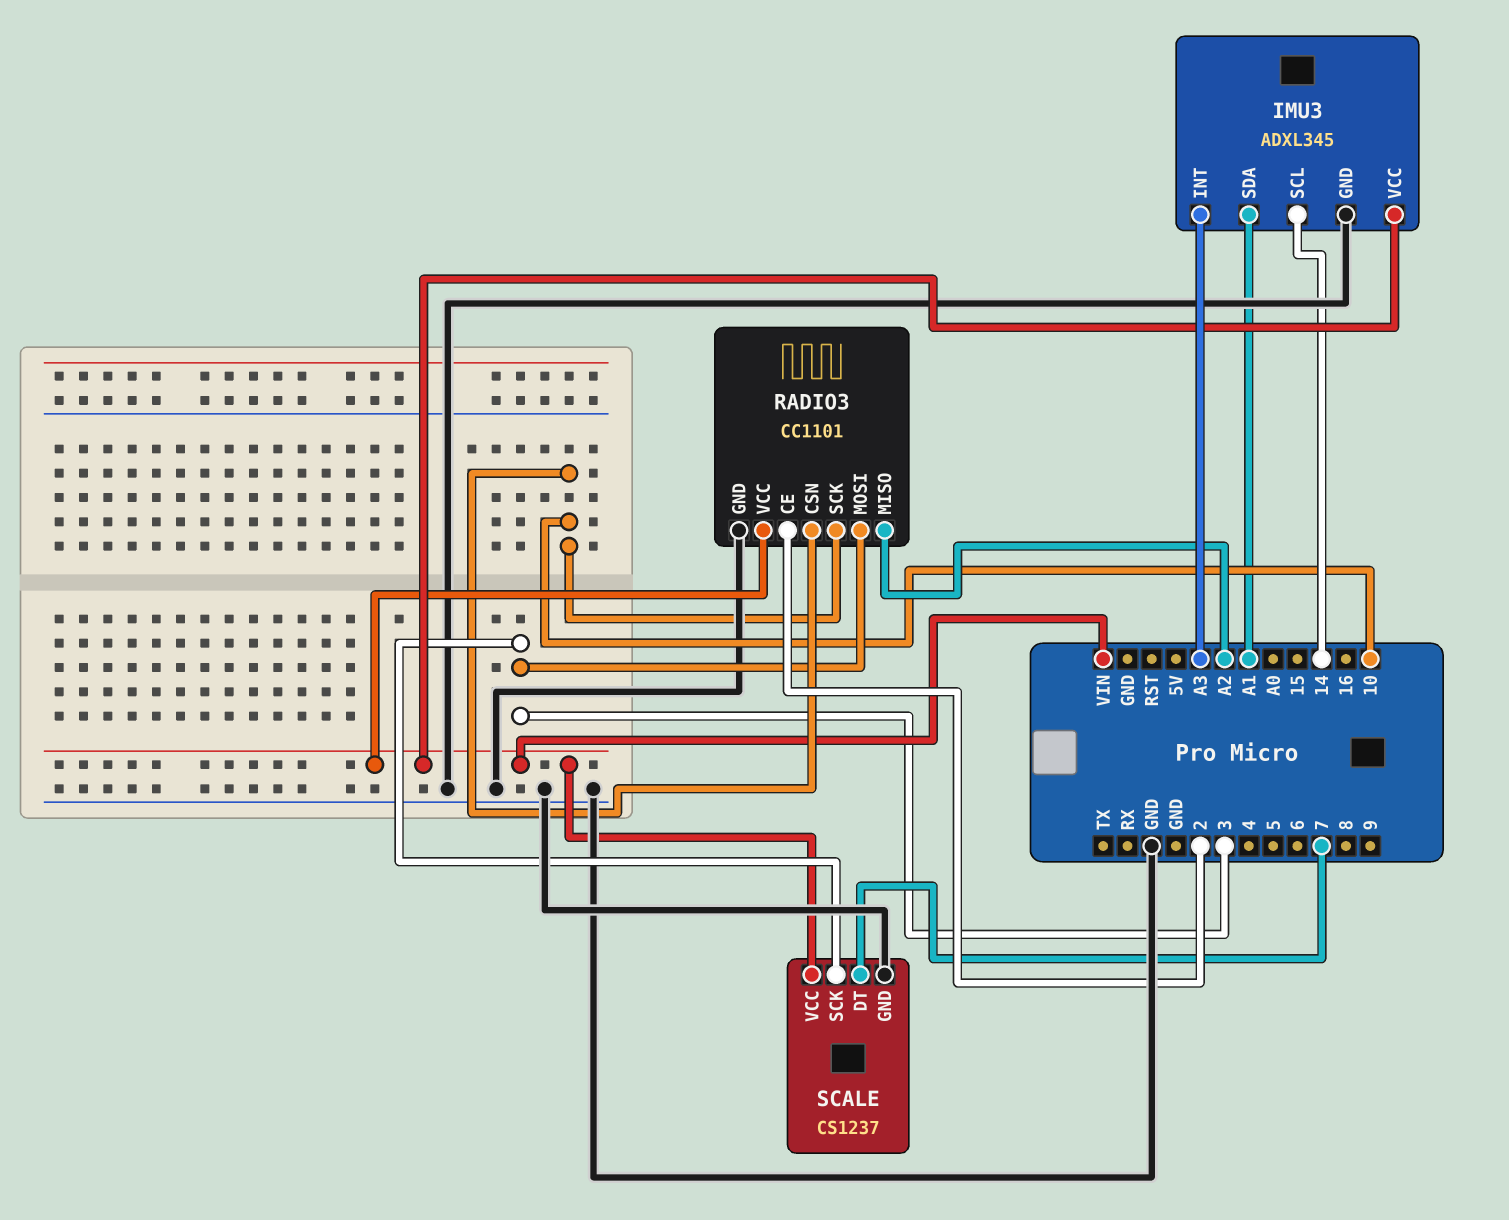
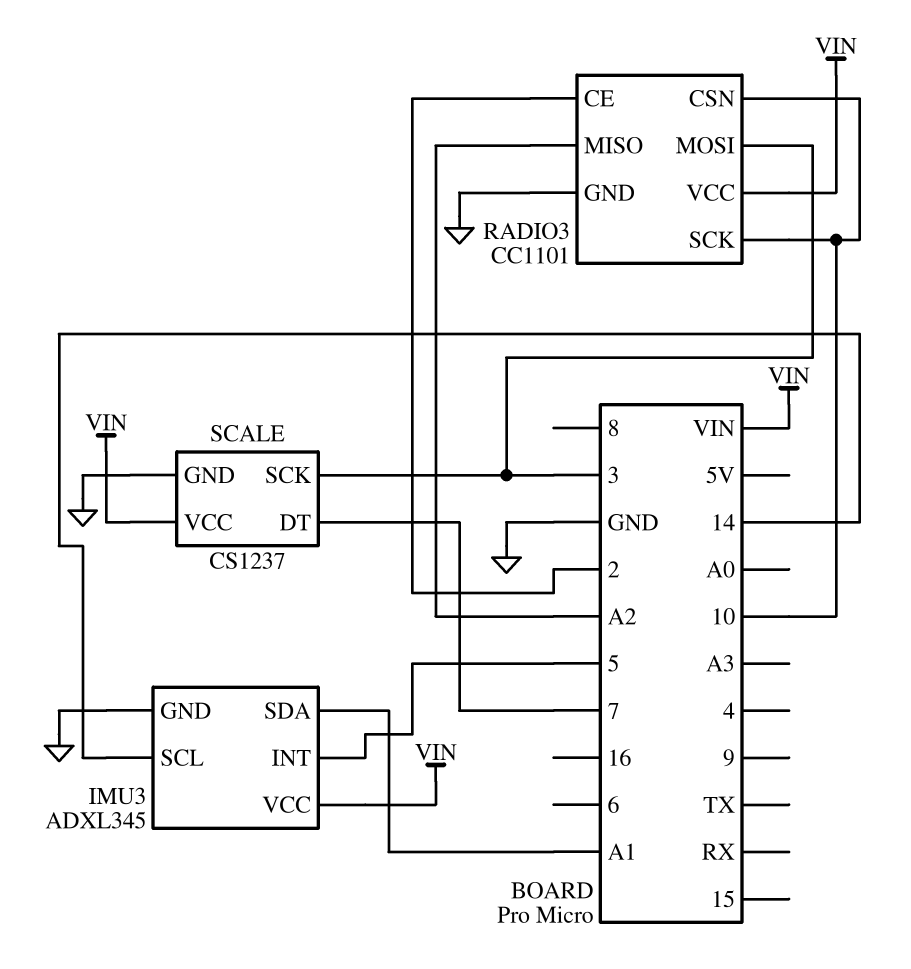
IMU3 pin INT: A3 -> 5

